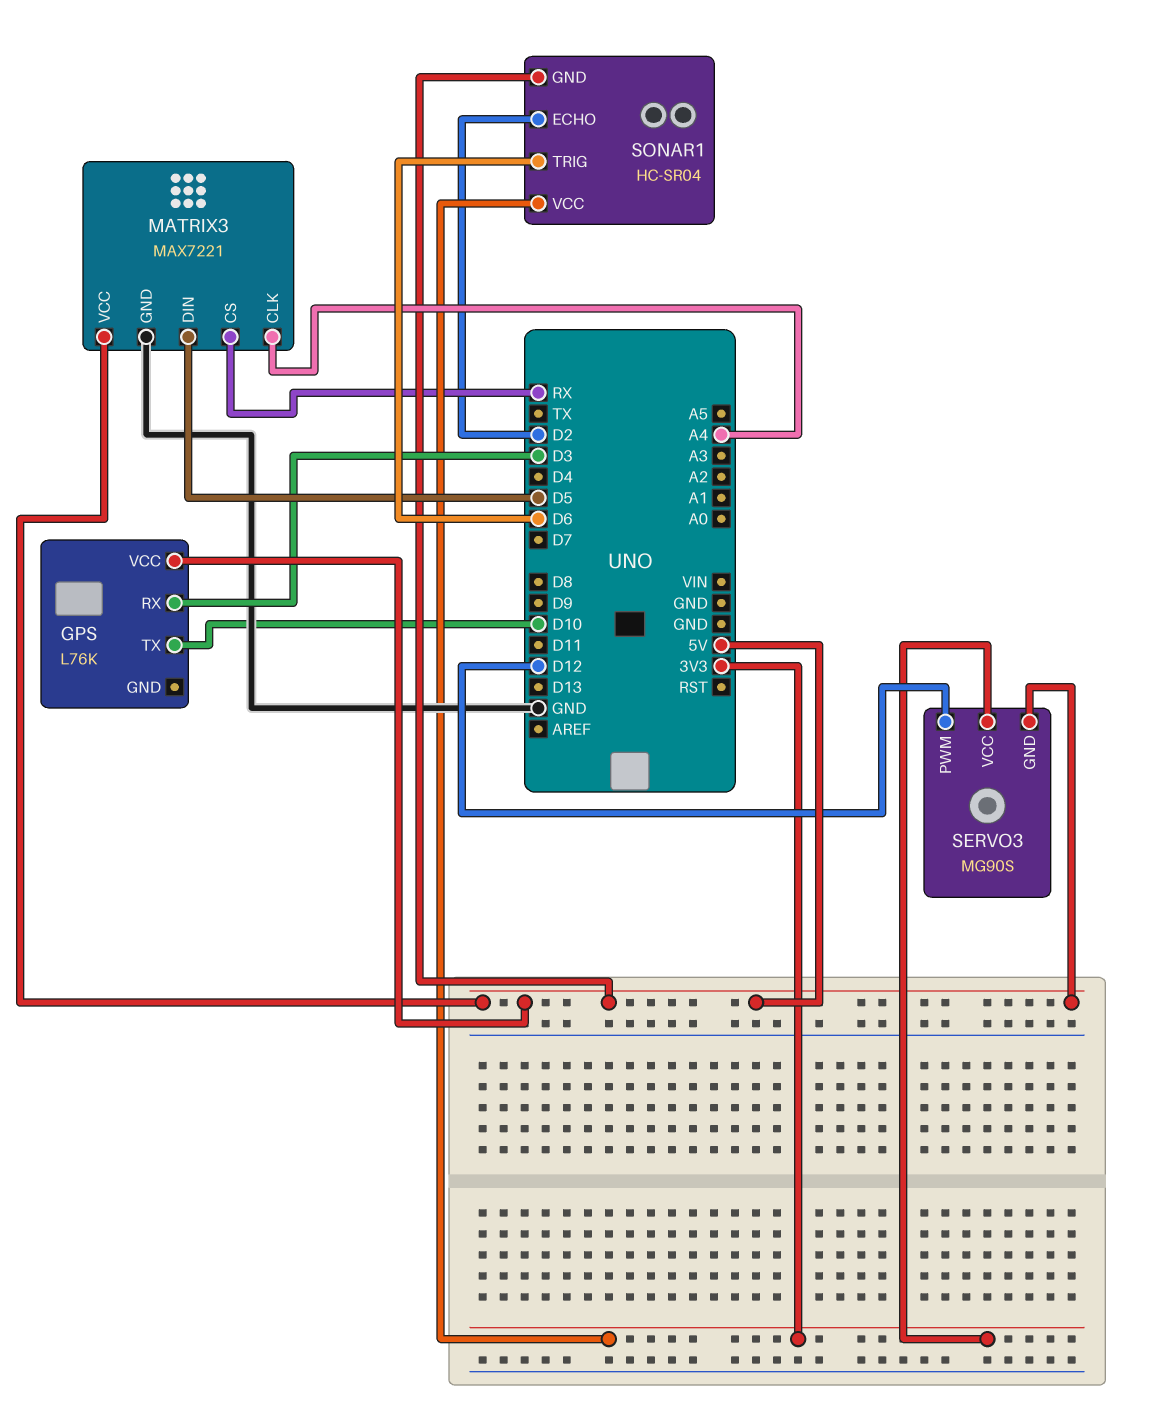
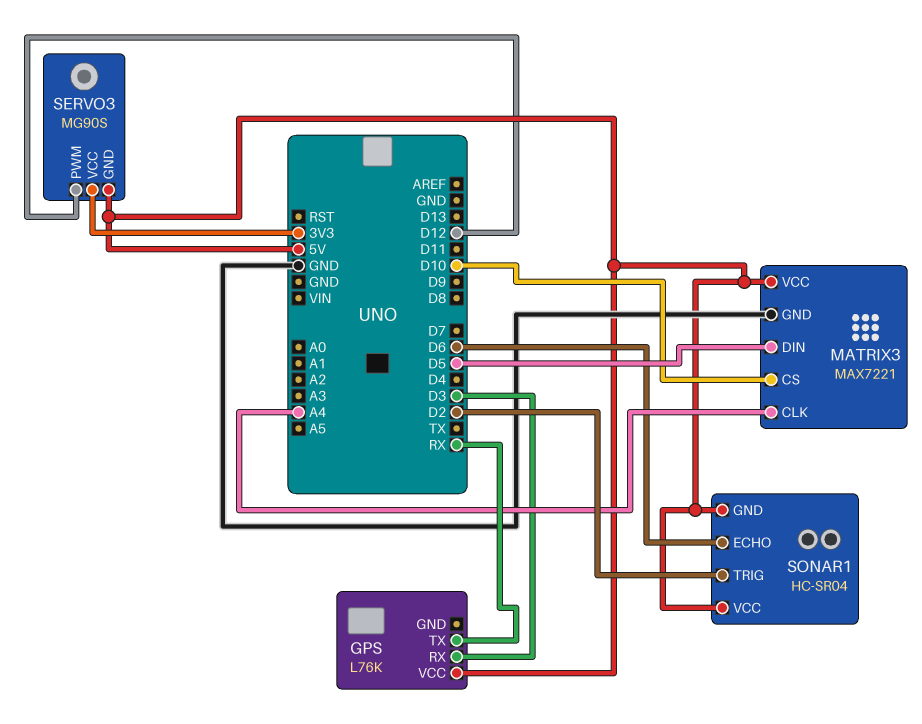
GPS pin TX: D10 -> RX
MATRIX3 pin CS: RX -> D10
SONAR1 pin ECHO: D2 -> D6
SONAR1 pin TRIG: D6 -> D2
SONAR1 pin VCC: 3V3 -> 5V

